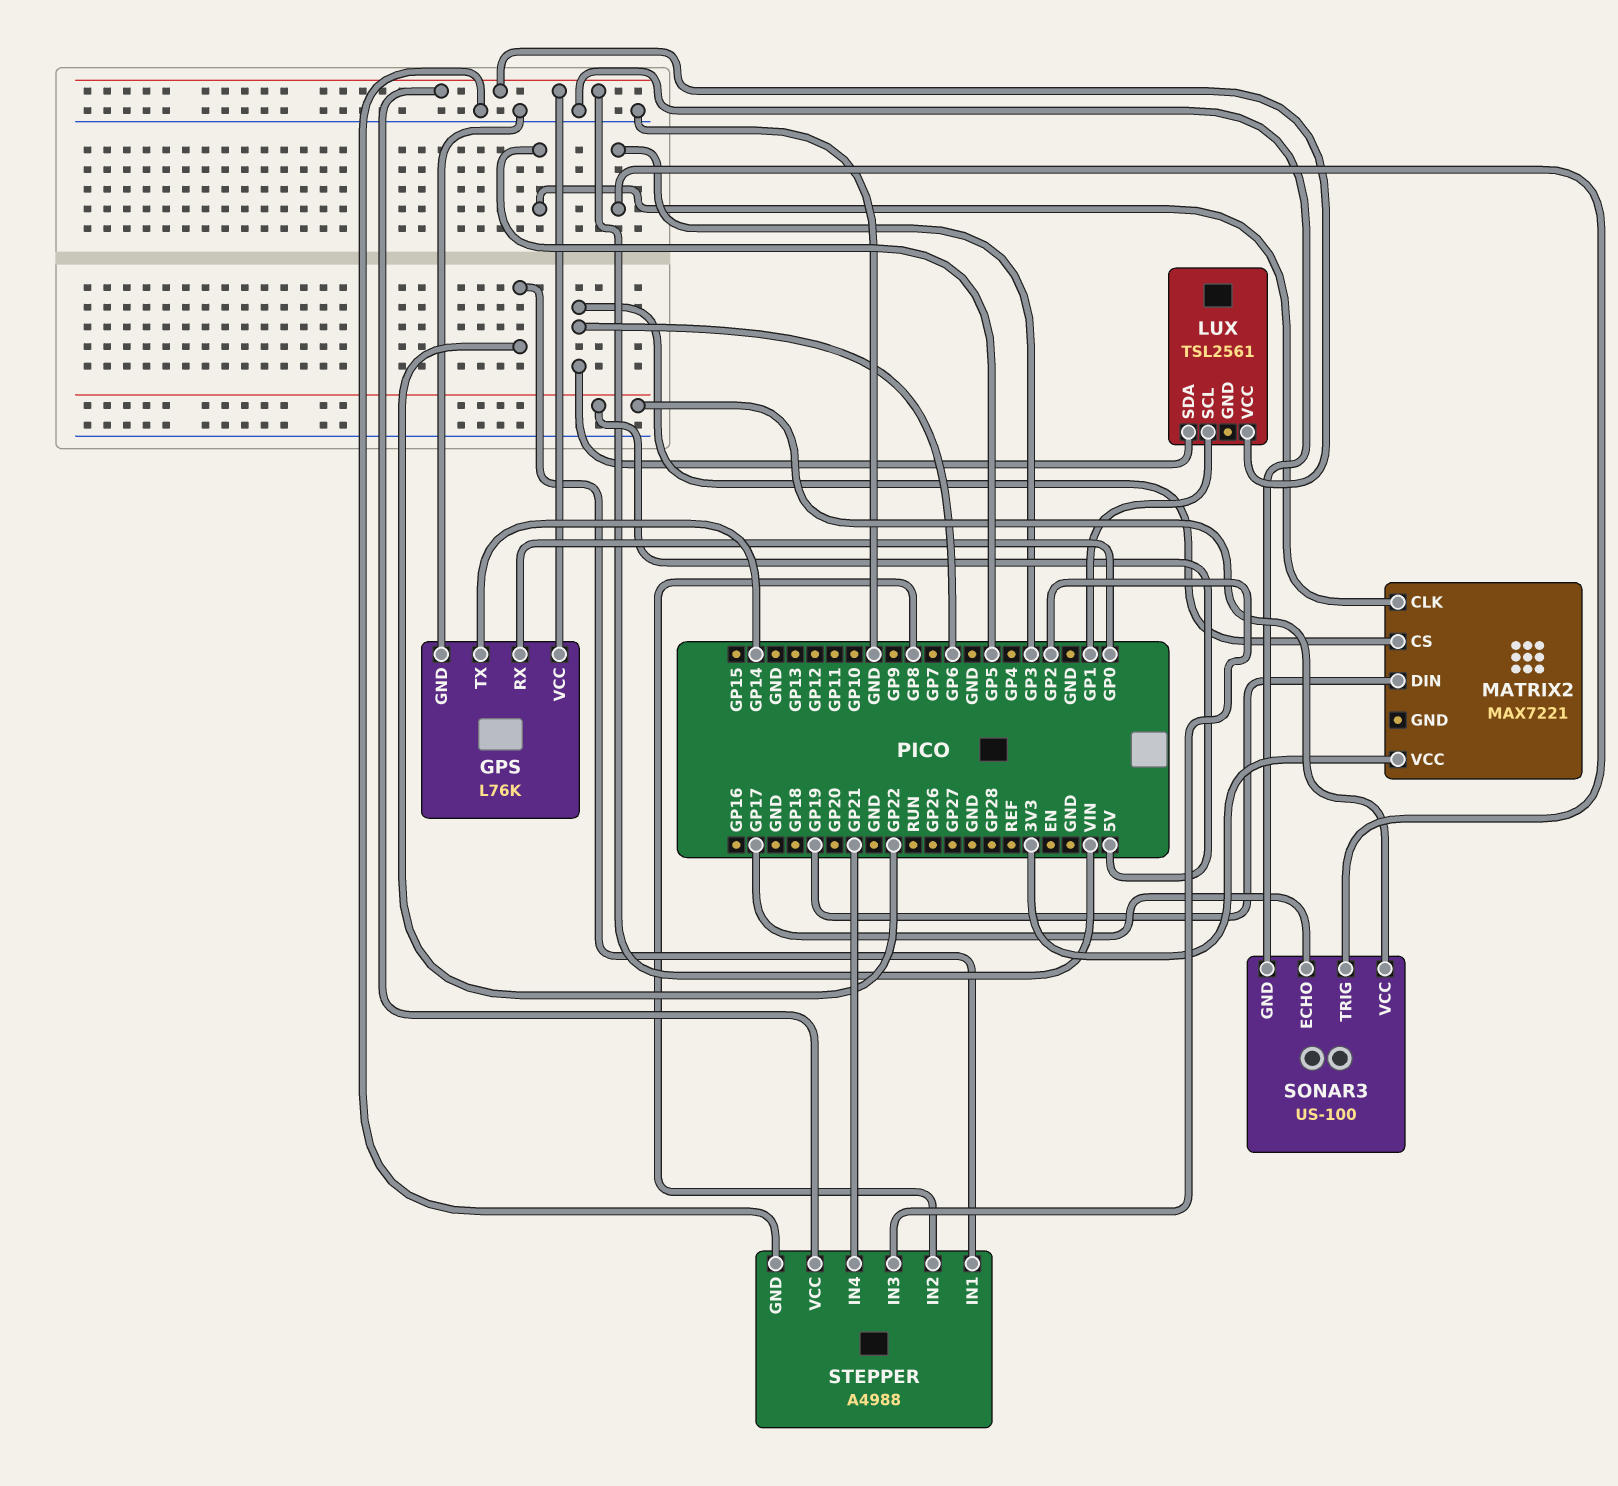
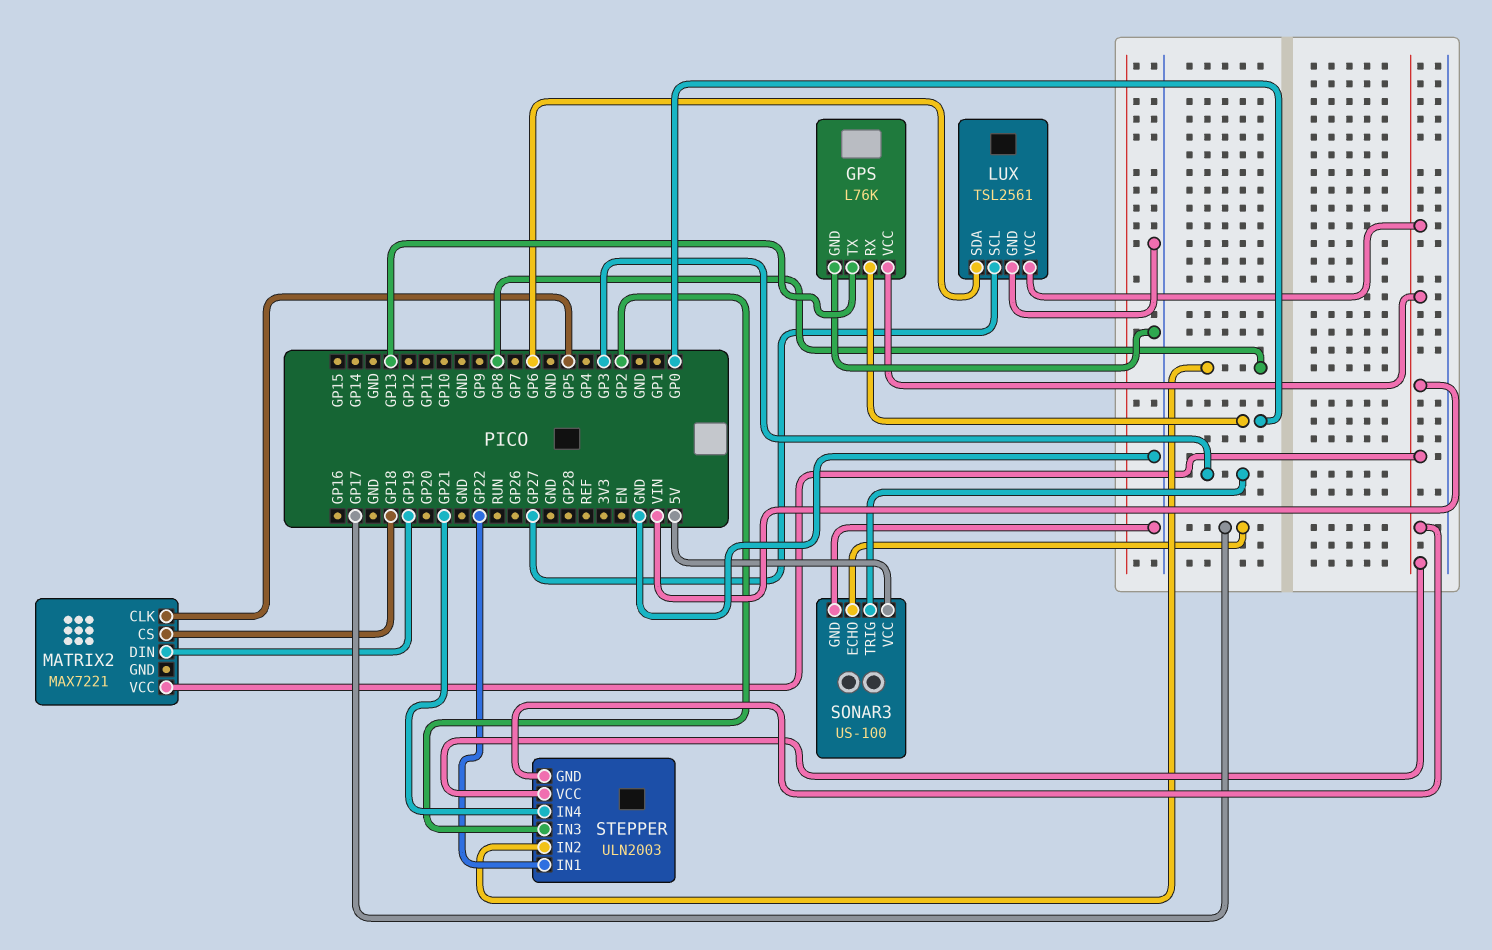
GPS pin TX: GP14 -> GP13
LUX pin GND: none -> GND
LUX pin SCL: GP1 -> GP27
MATRIX2 pin CS: GP6 -> GP18
MATRIX2 pin VCC: 3V3 -> VIN
STEPPER: A4988 -> ULN2003
STEPPER pin GND: GND -> VIN

